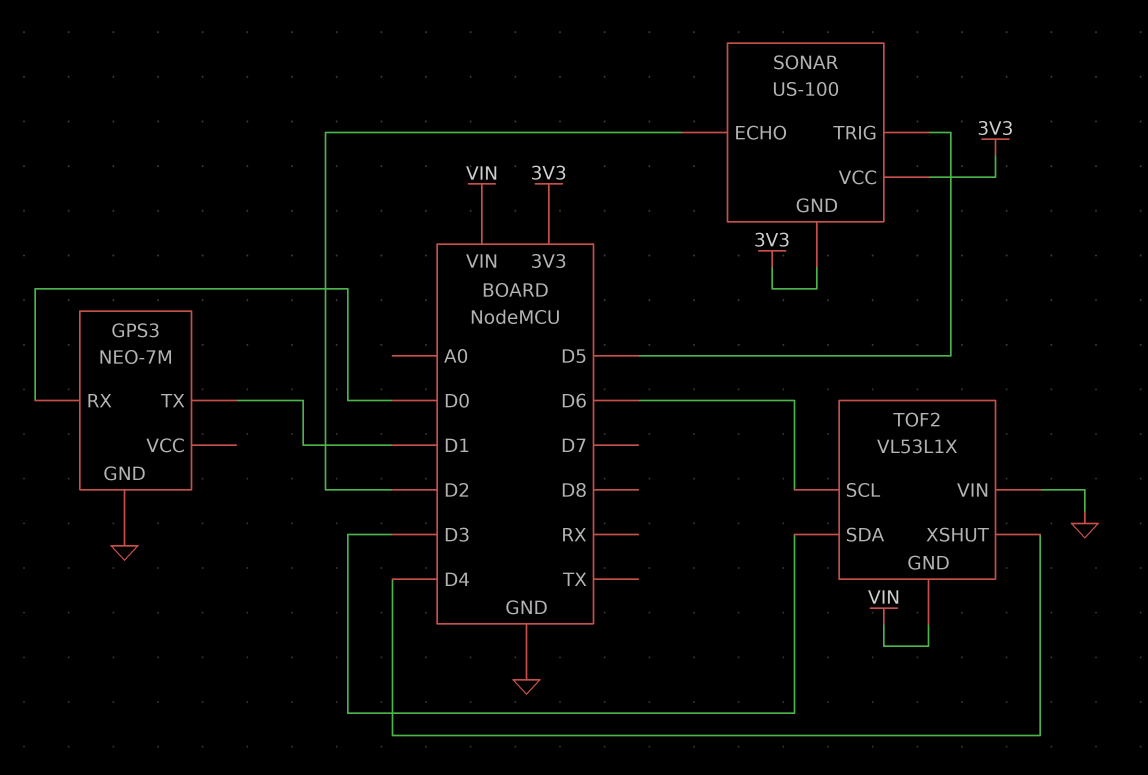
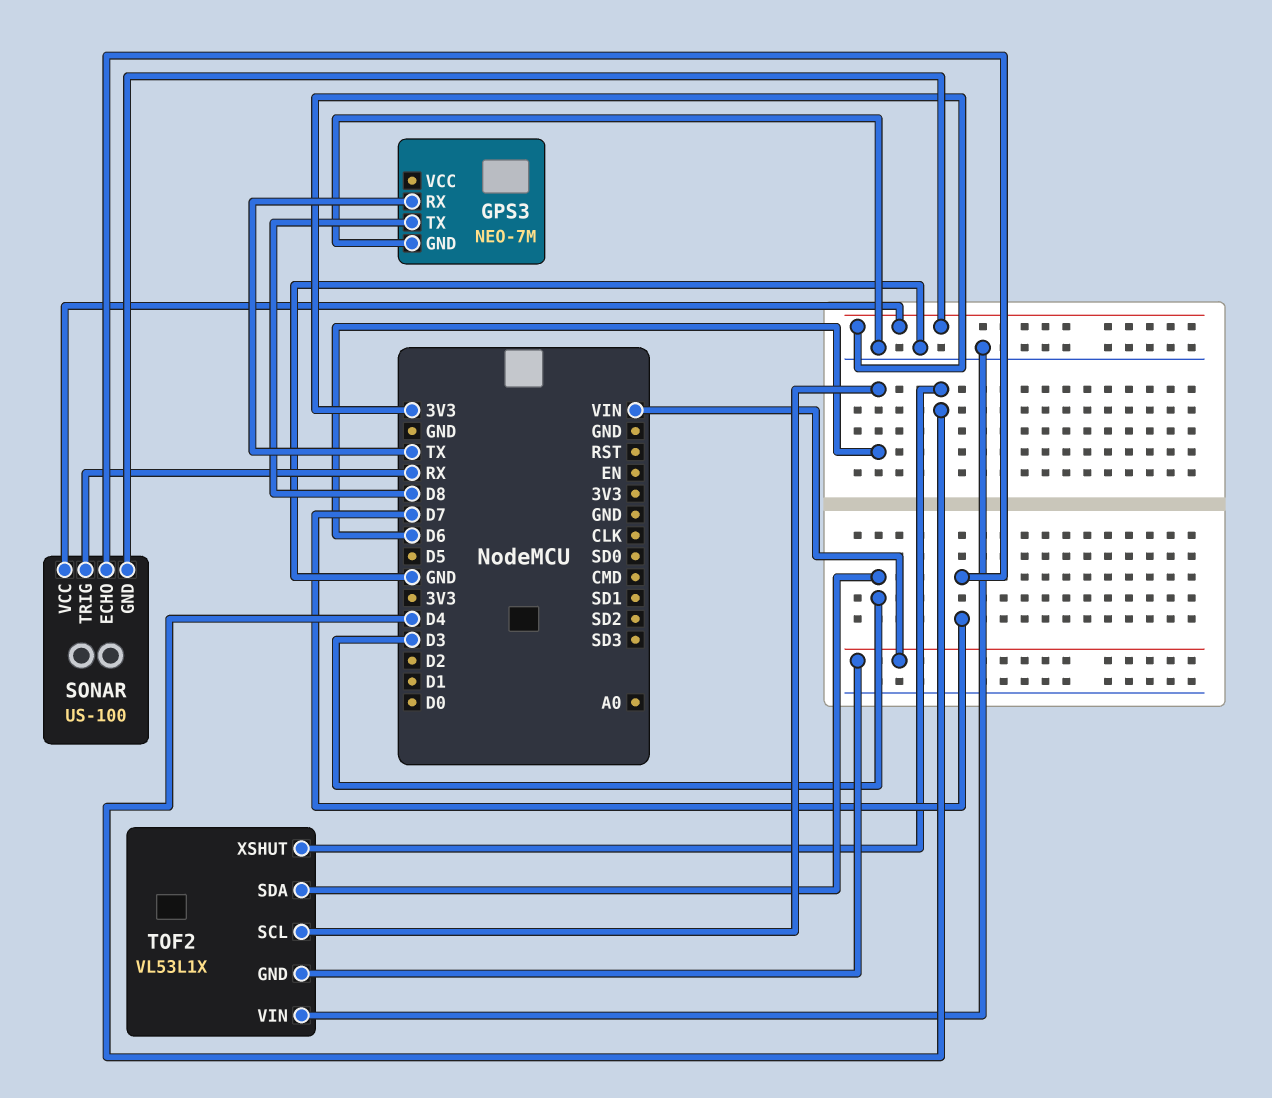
GPS3 pin RX: D0 -> TX
GPS3 pin TX: D1 -> D8
SONAR pin ECHO: D2 -> D7
SONAR pin TRIG: D5 -> RX

